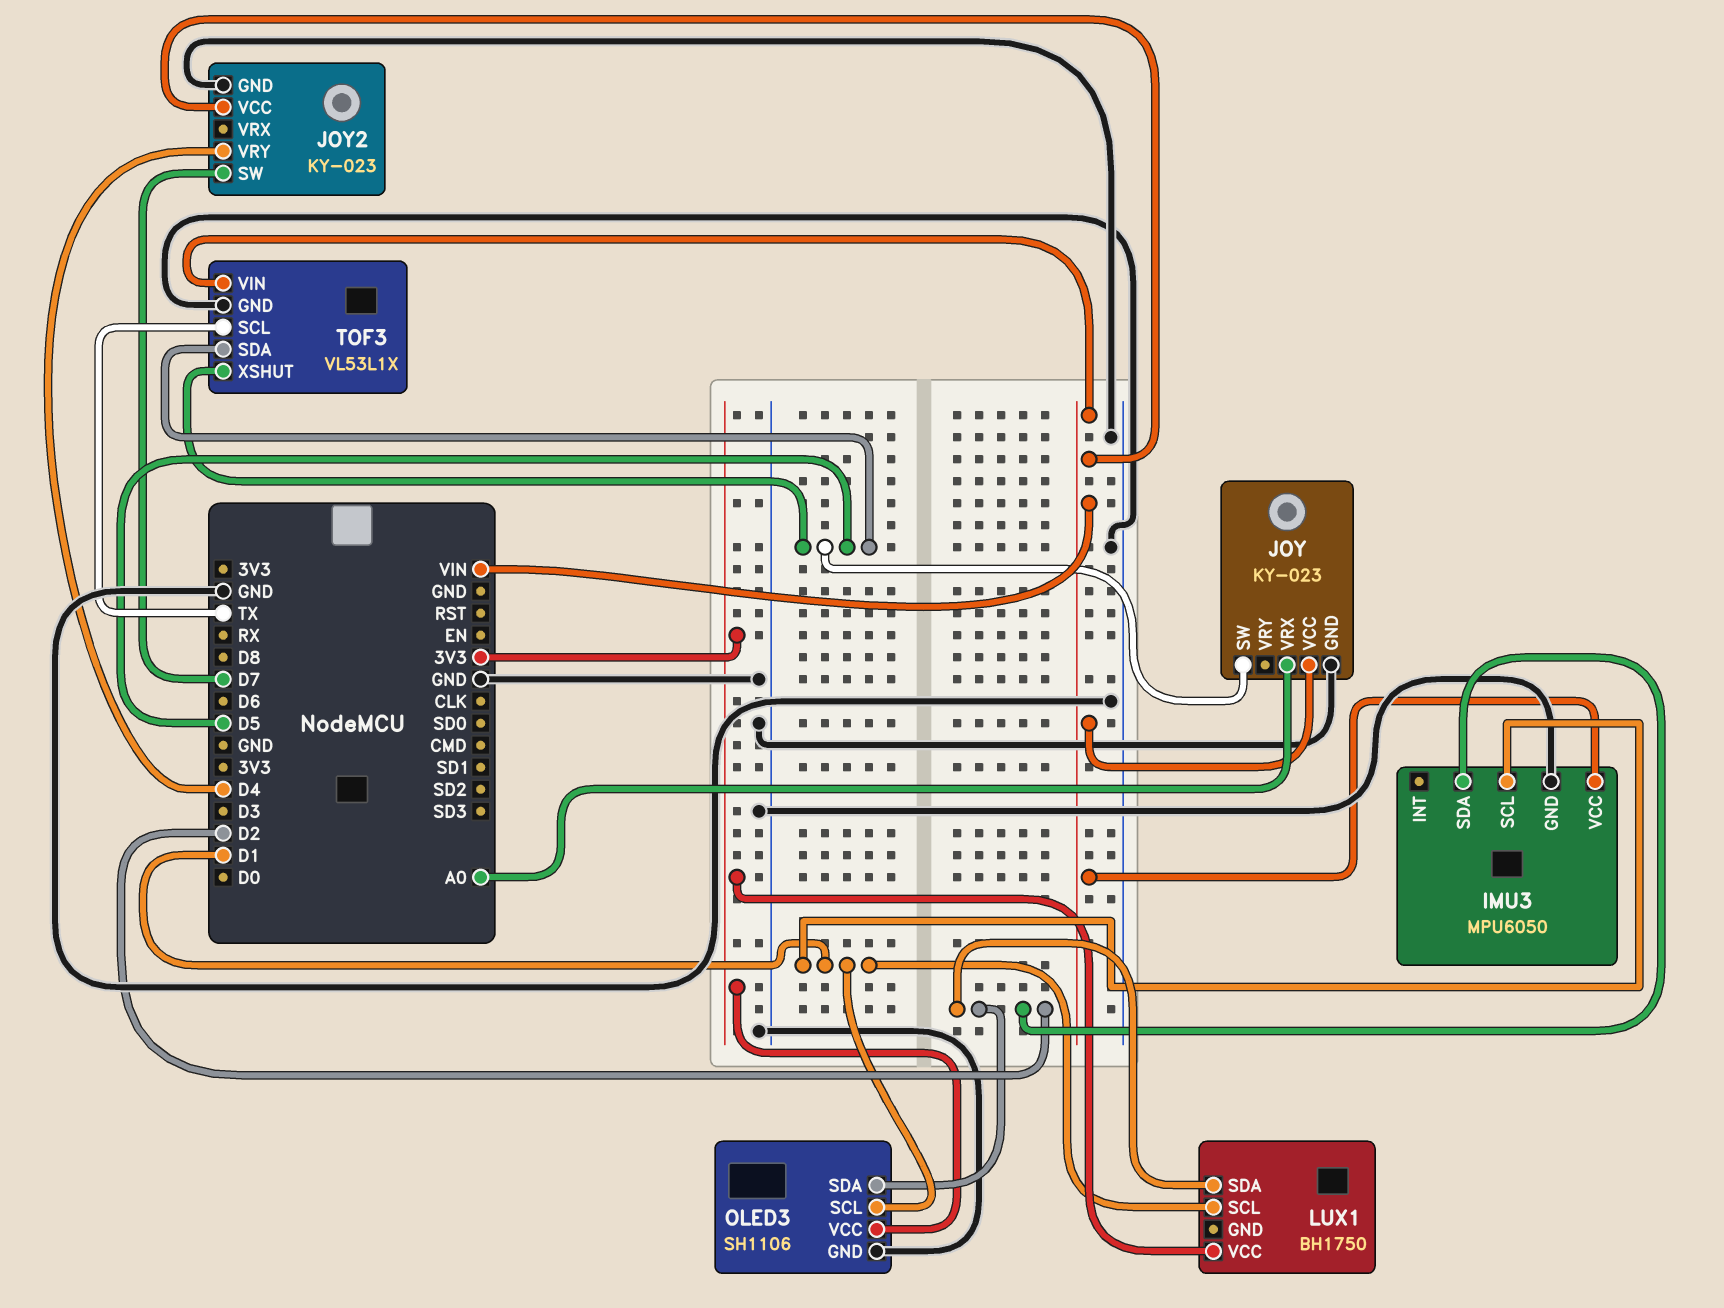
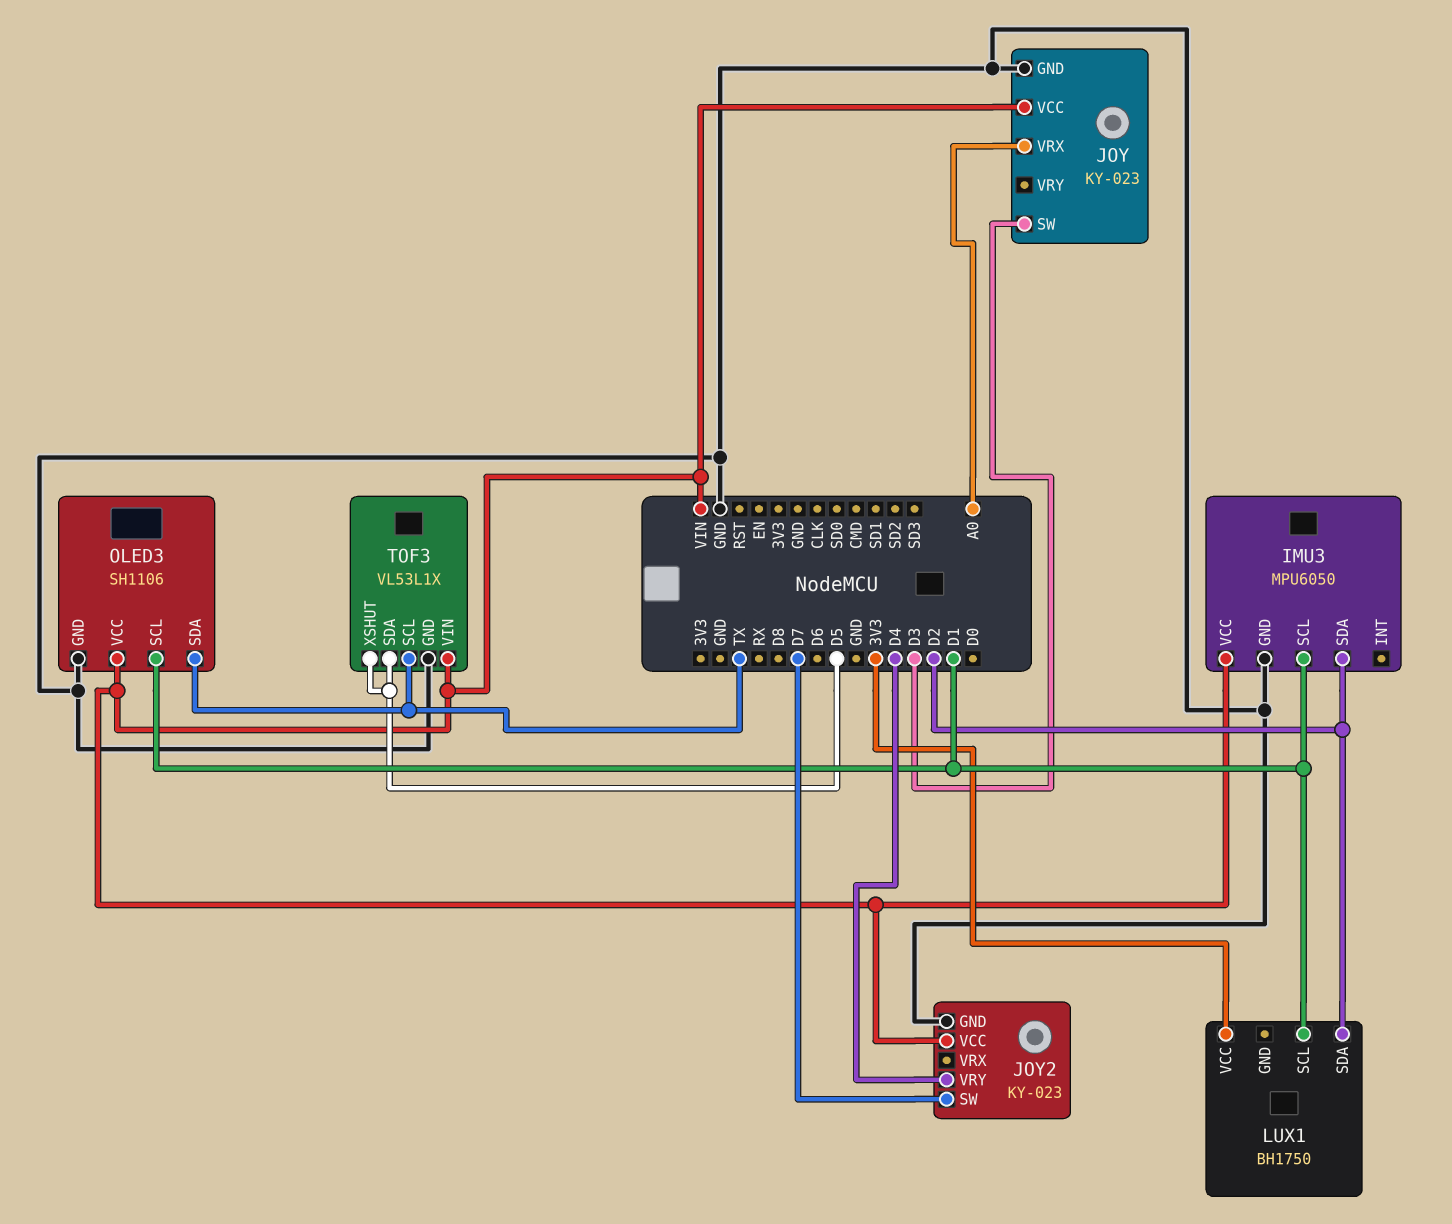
JOY pin SW: D5 -> D3
OLED3 pin SDA: D2 -> TX
OLED3 pin VCC: 3V3 -> VIN

